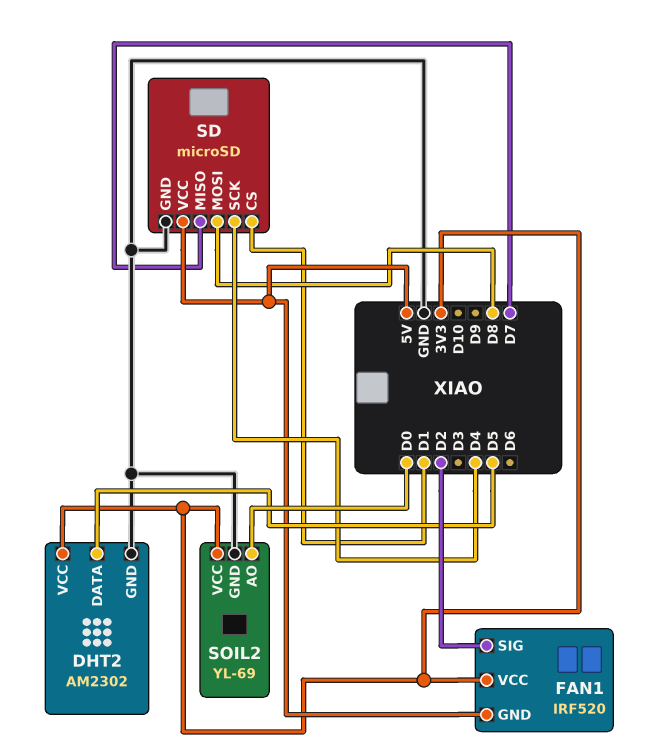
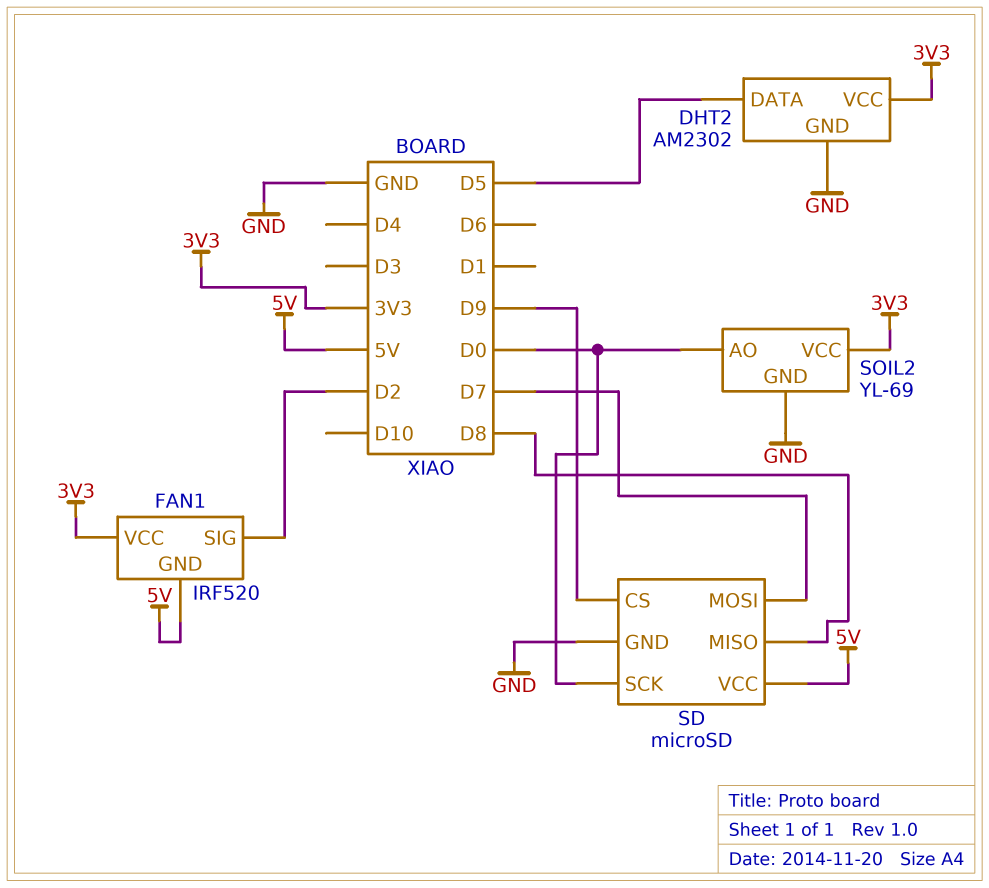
SD pin CS: D1 -> D9
SD pin MISO: D7 -> D8
SD pin MOSI: D8 -> D7
SD pin SCK: D4 -> D0

